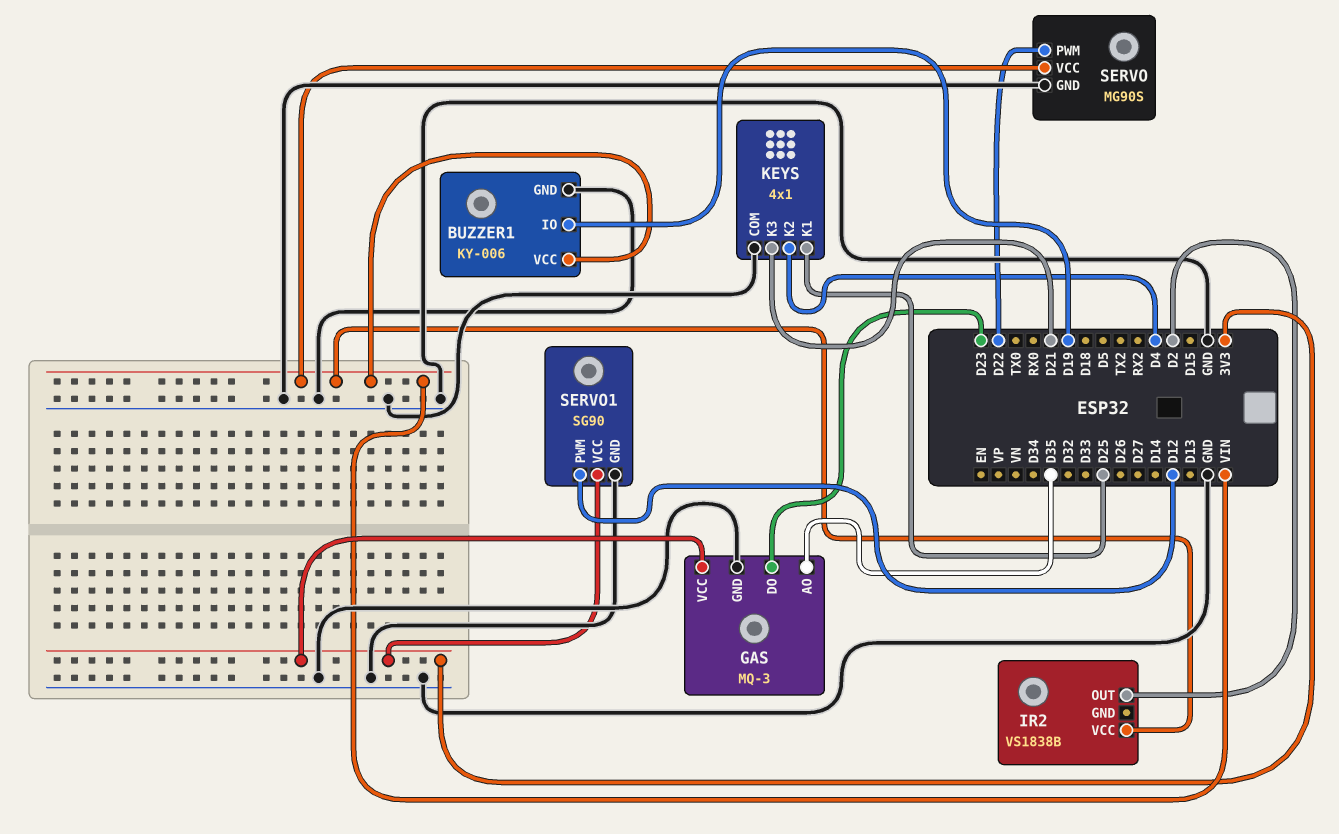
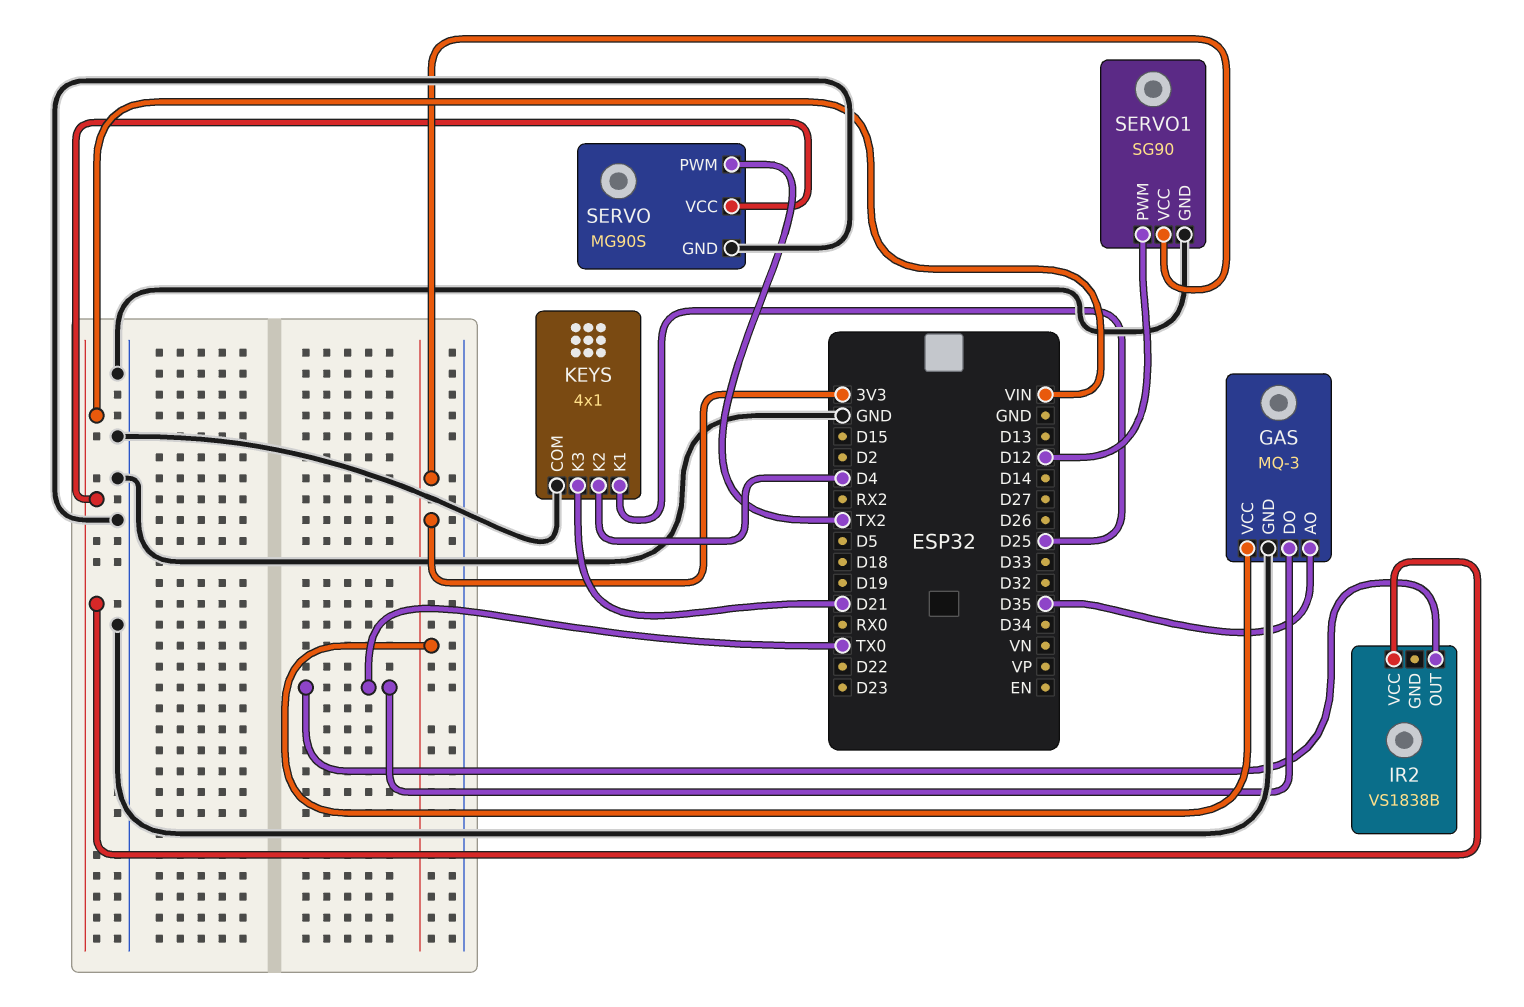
BUZZER1: KY-006 -> none
BUZZER1 pin GND: GND -> none
BUZZER1 pin IO: D19 -> none
BUZZER1 pin VCC: VIN -> none
GAS pin DO: D23 -> TX0
IR2 pin OUT: D2 -> TX0
SERVO pin PWM: D22 -> TX2

